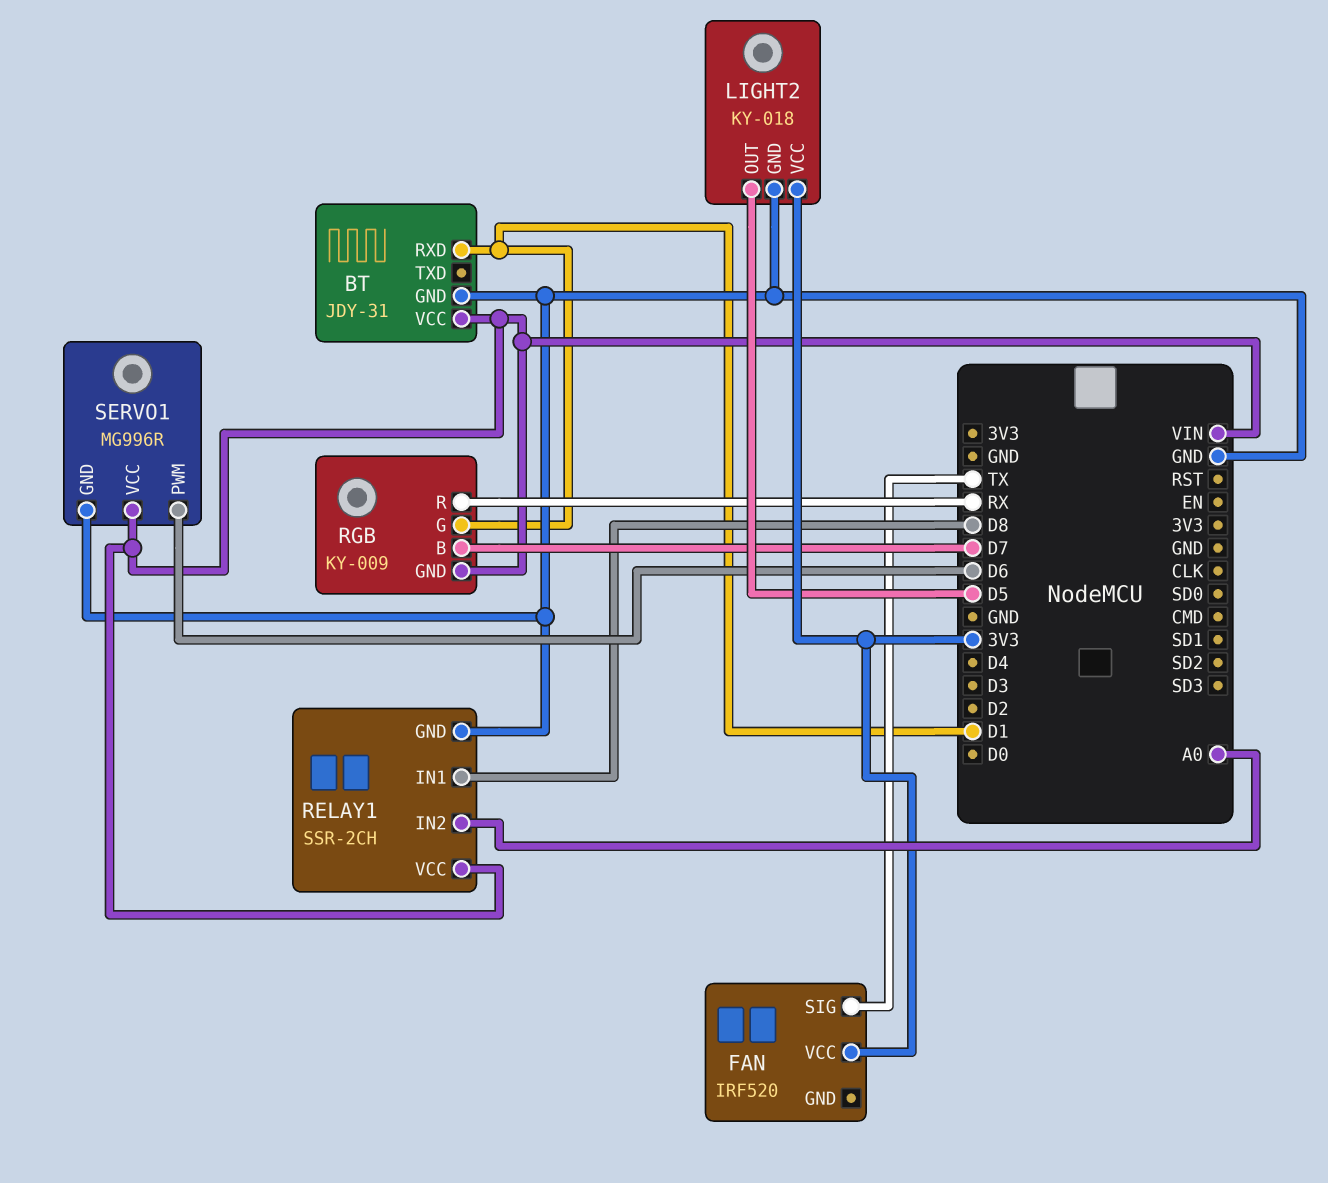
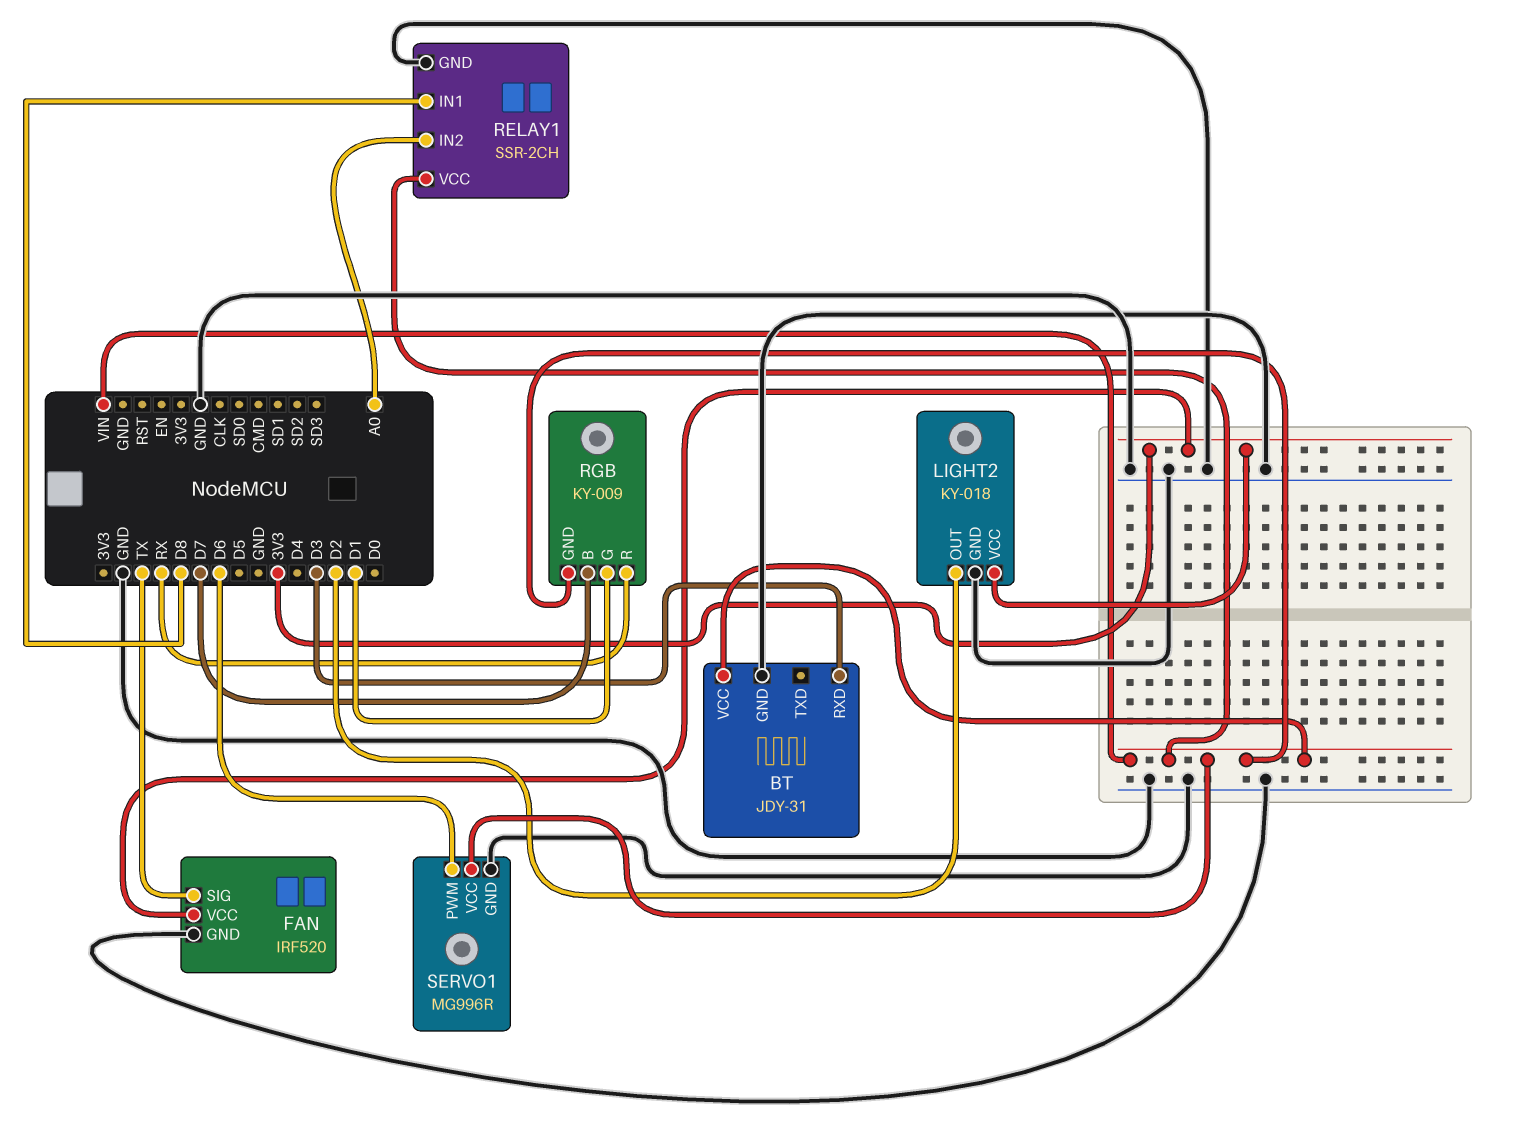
BT pin RXD: D1 -> D3
FAN pin GND: none -> GND
LIGHT2 pin OUT: D5 -> D2

